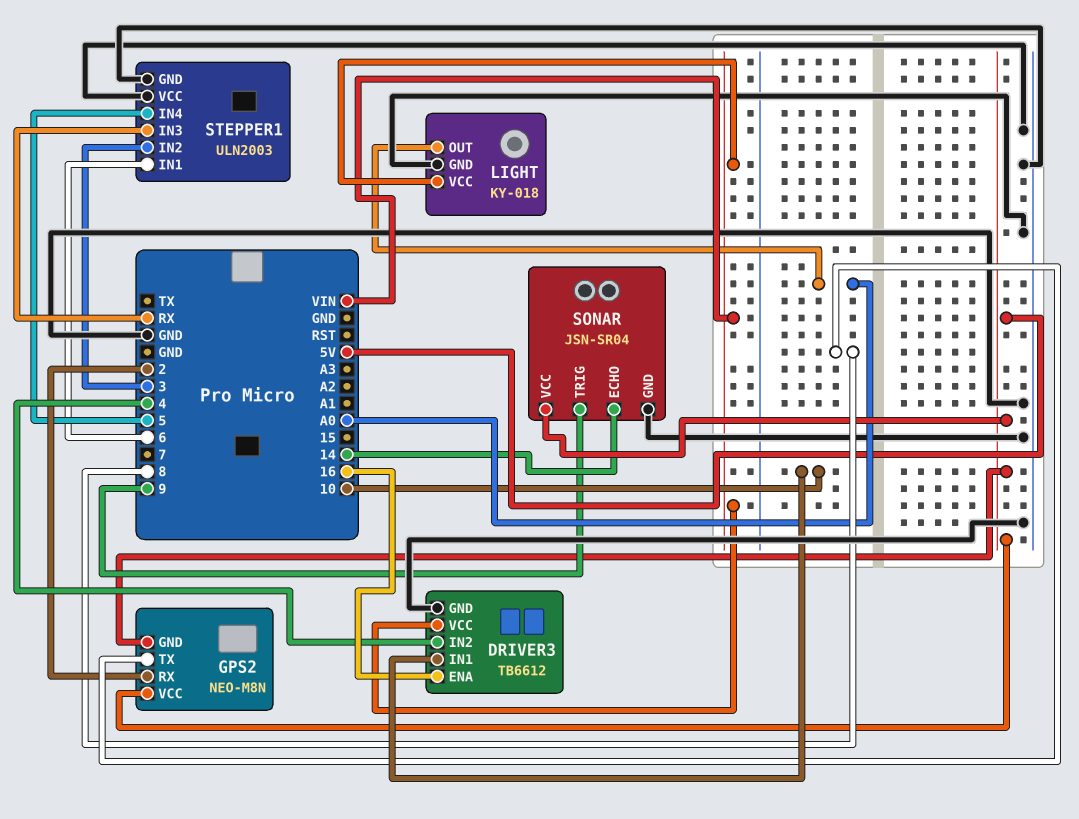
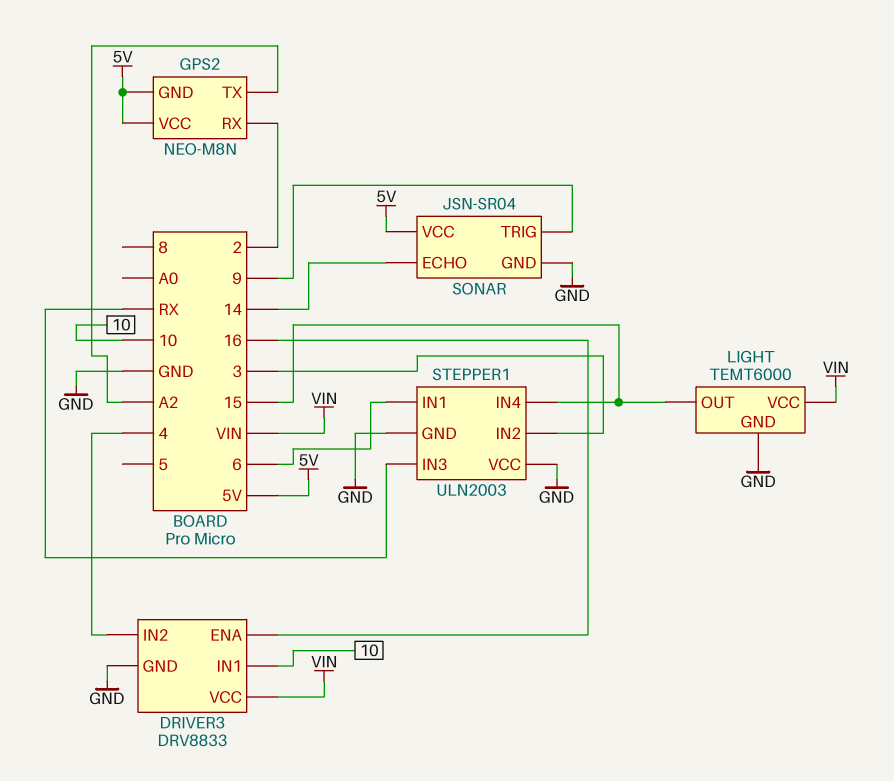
DRIVER3: TB6612 -> DRV8833
GPS2 pin TX: 8 -> A2
LIGHT: KY-018 -> TEMT6000
LIGHT pin OUT: A0 -> 15
STEPPER1 pin IN4: 5 -> 15

